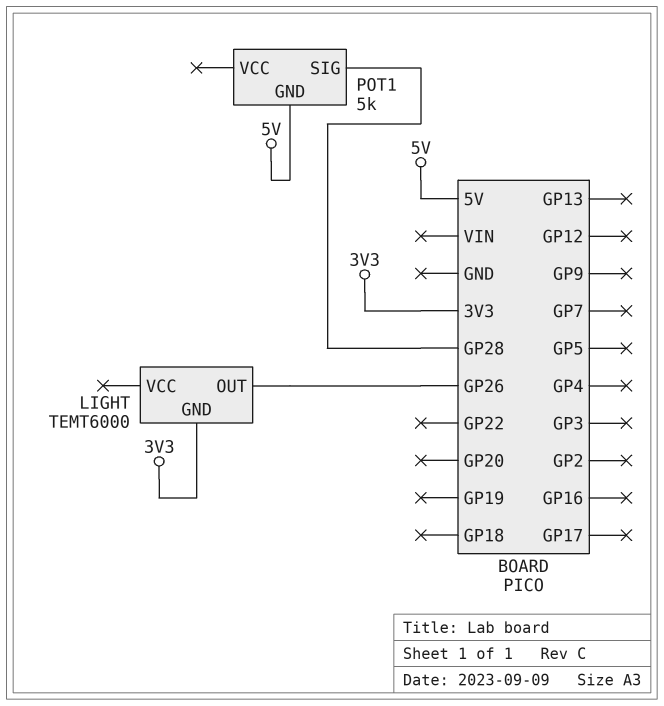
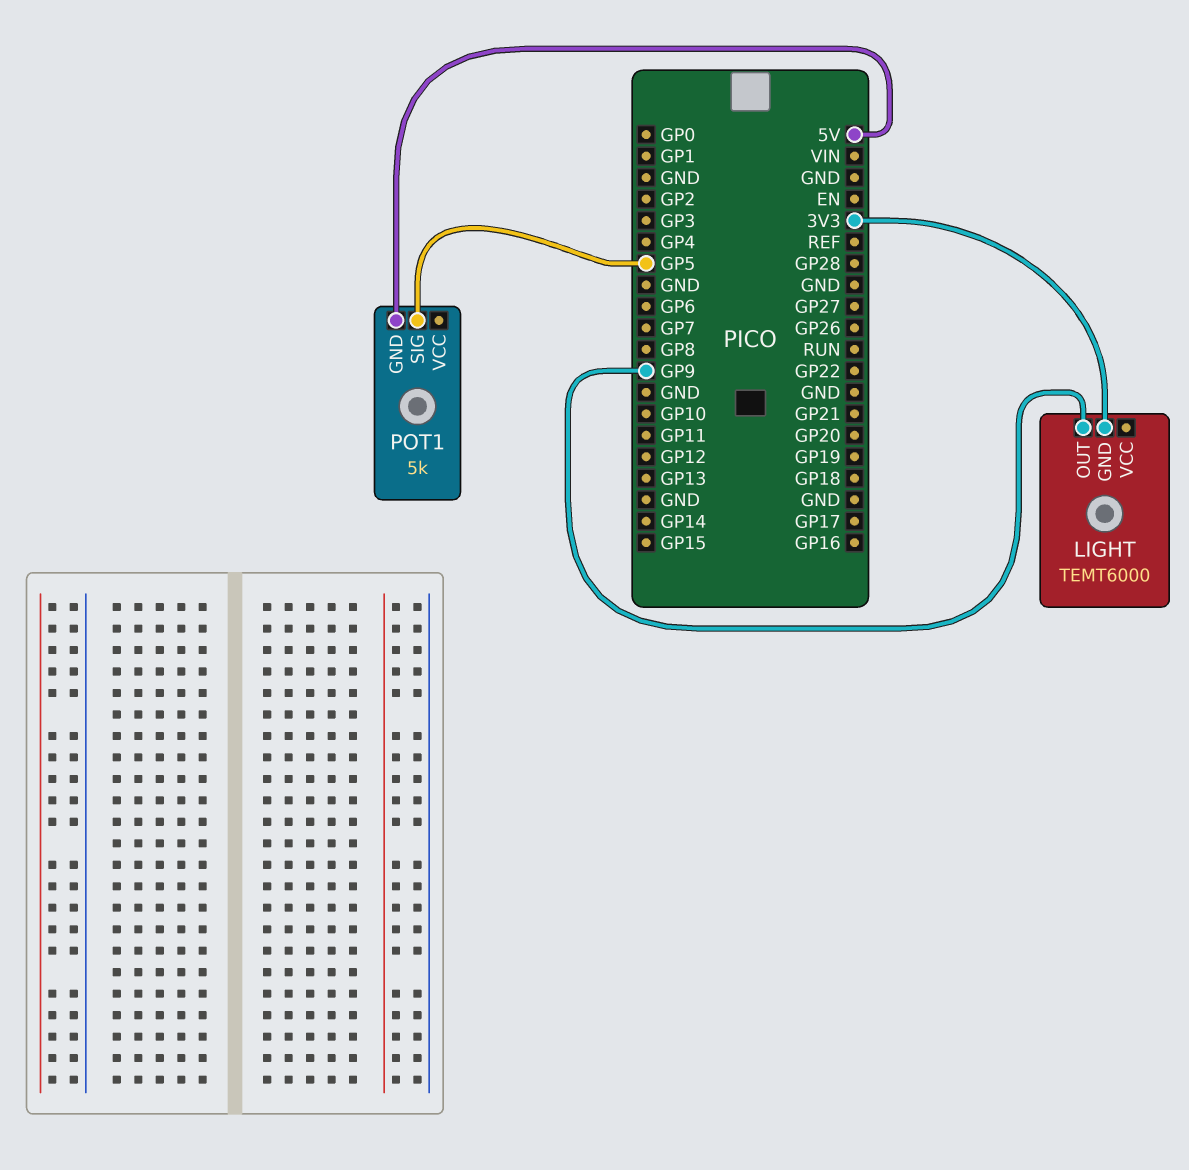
LIGHT pin OUT: GP26 -> GP9
POT1 pin SIG: GP28 -> GP5

